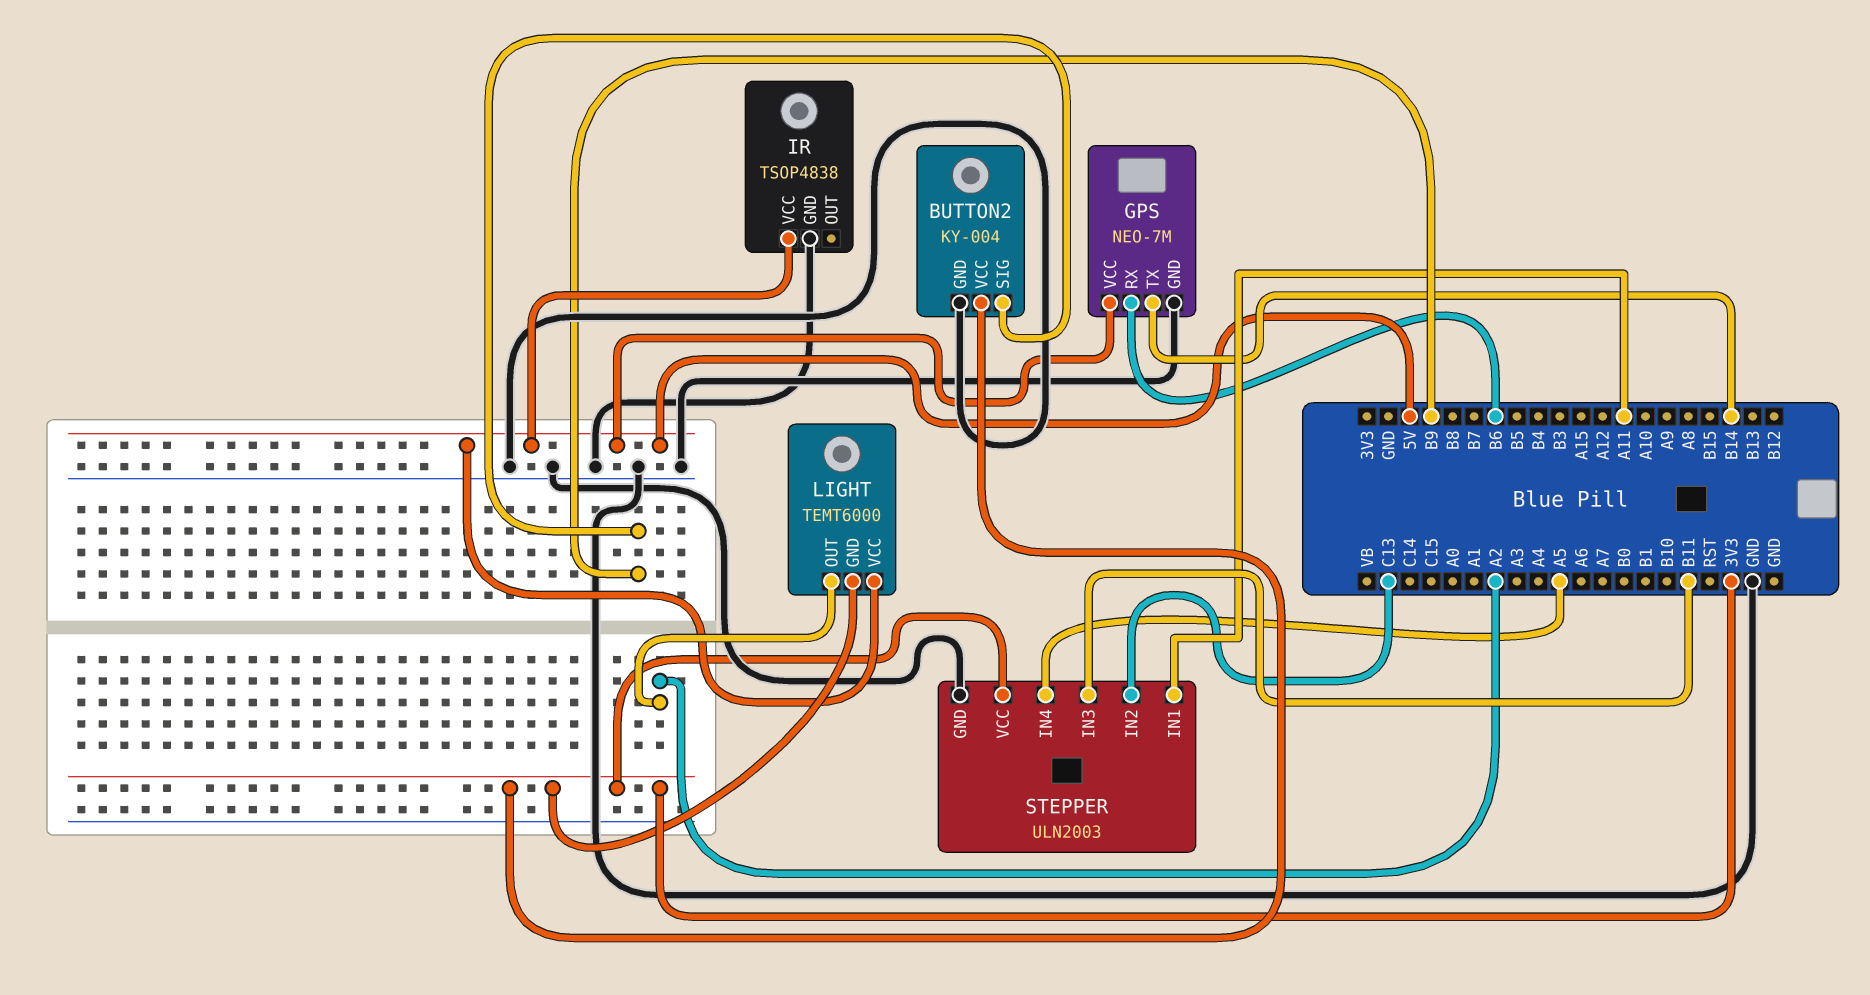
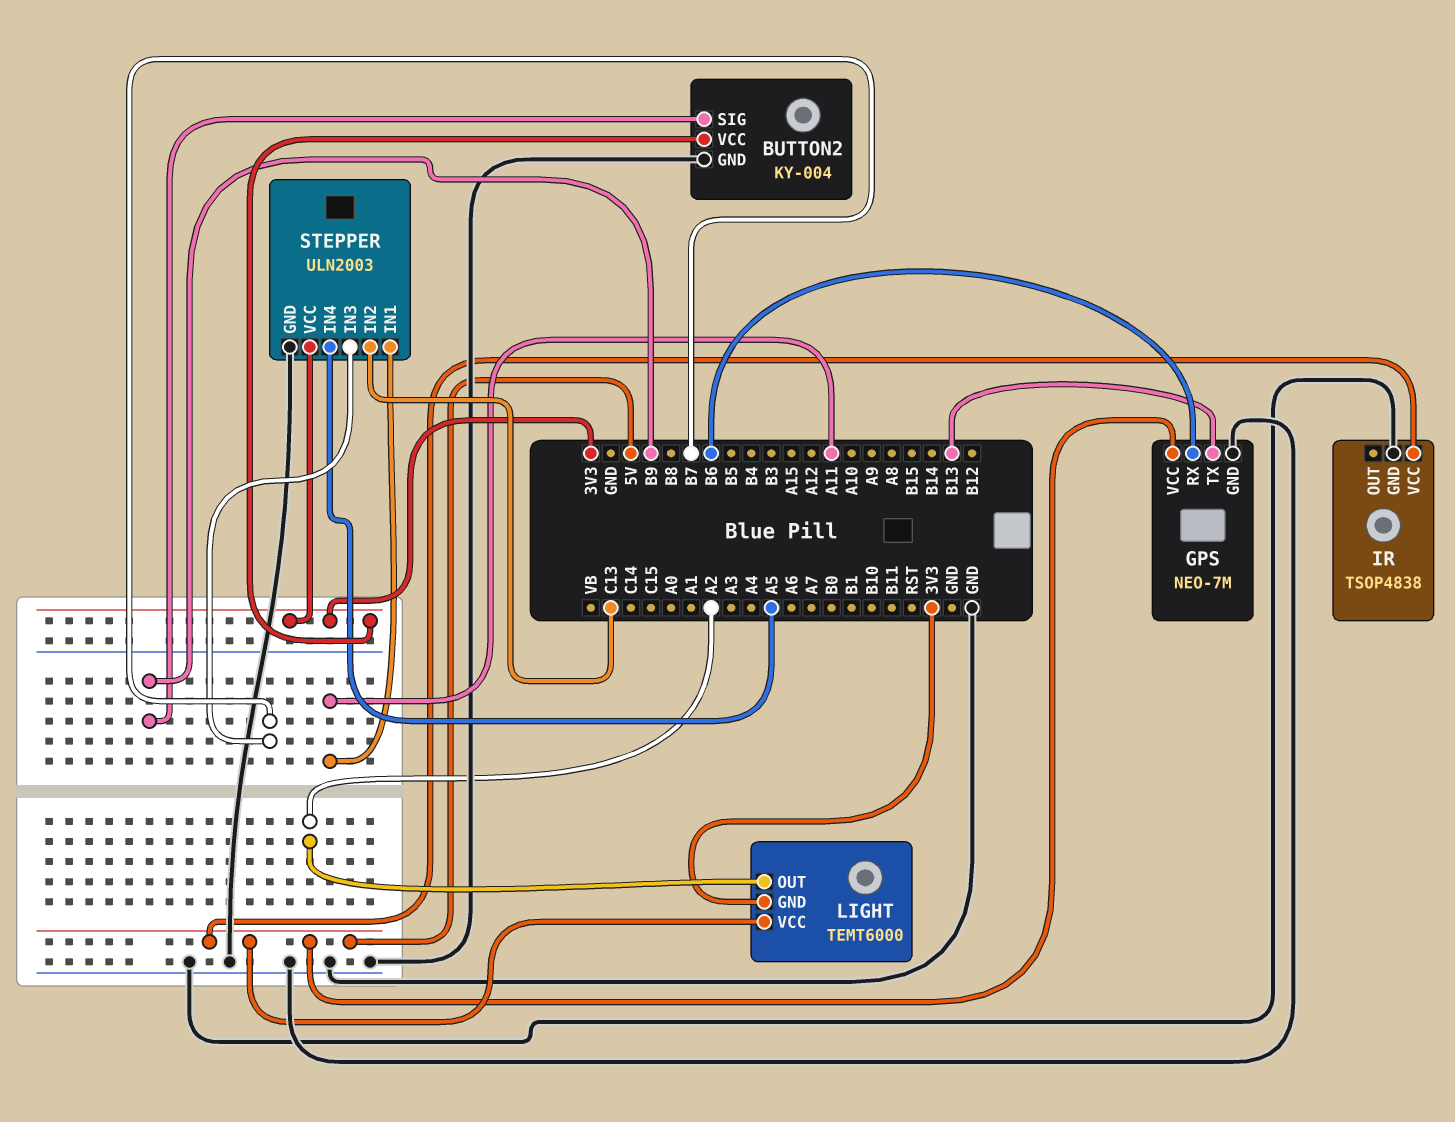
GPS pin TX: B14 -> B13
STEPPER pin IN3: B11 -> B7

